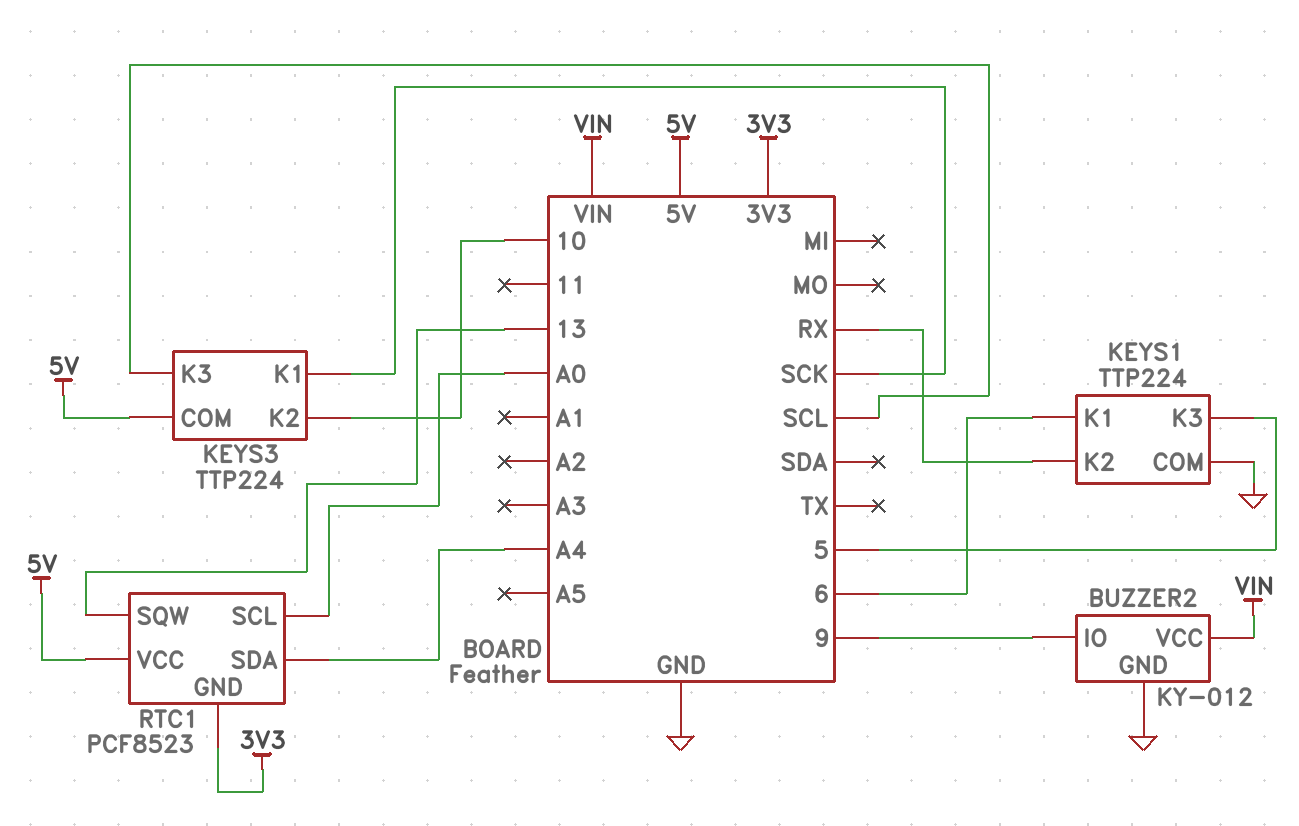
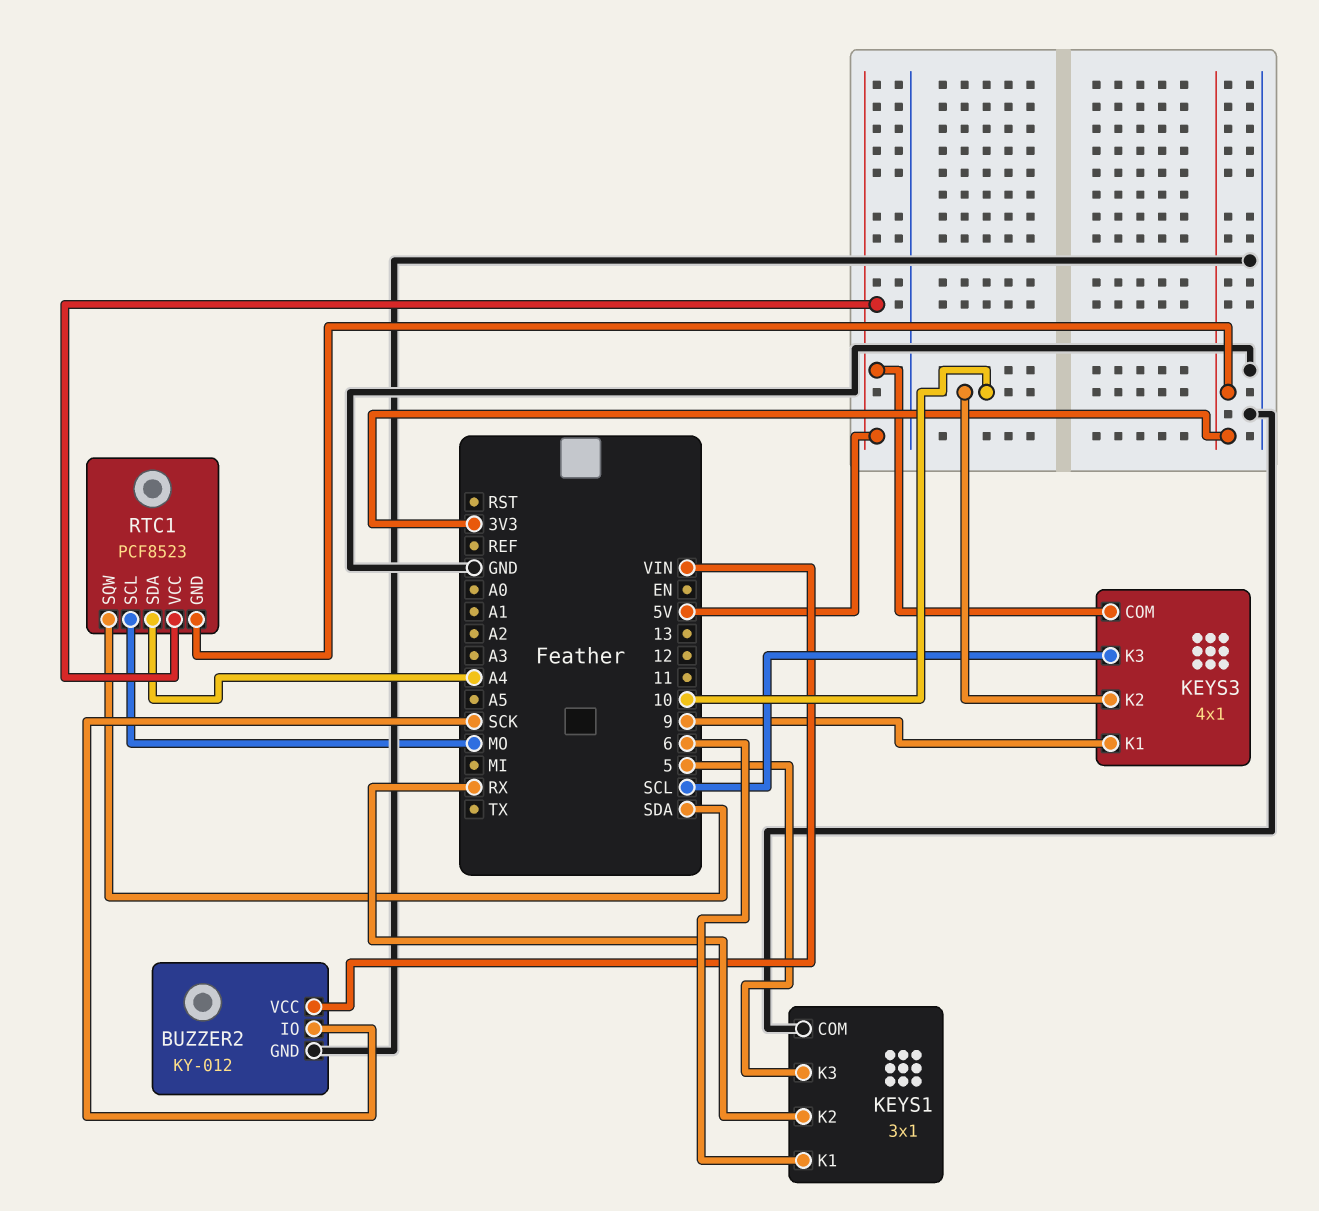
BUZZER2 pin IO: 9 -> SCK
KEYS1: TTP224 -> 3x1
KEYS3: TTP224 -> 4x1
KEYS3 pin K1: SCK -> 9
RTC1 pin SCL: A0 -> MO
RTC1 pin SQW: 13 -> SDA

